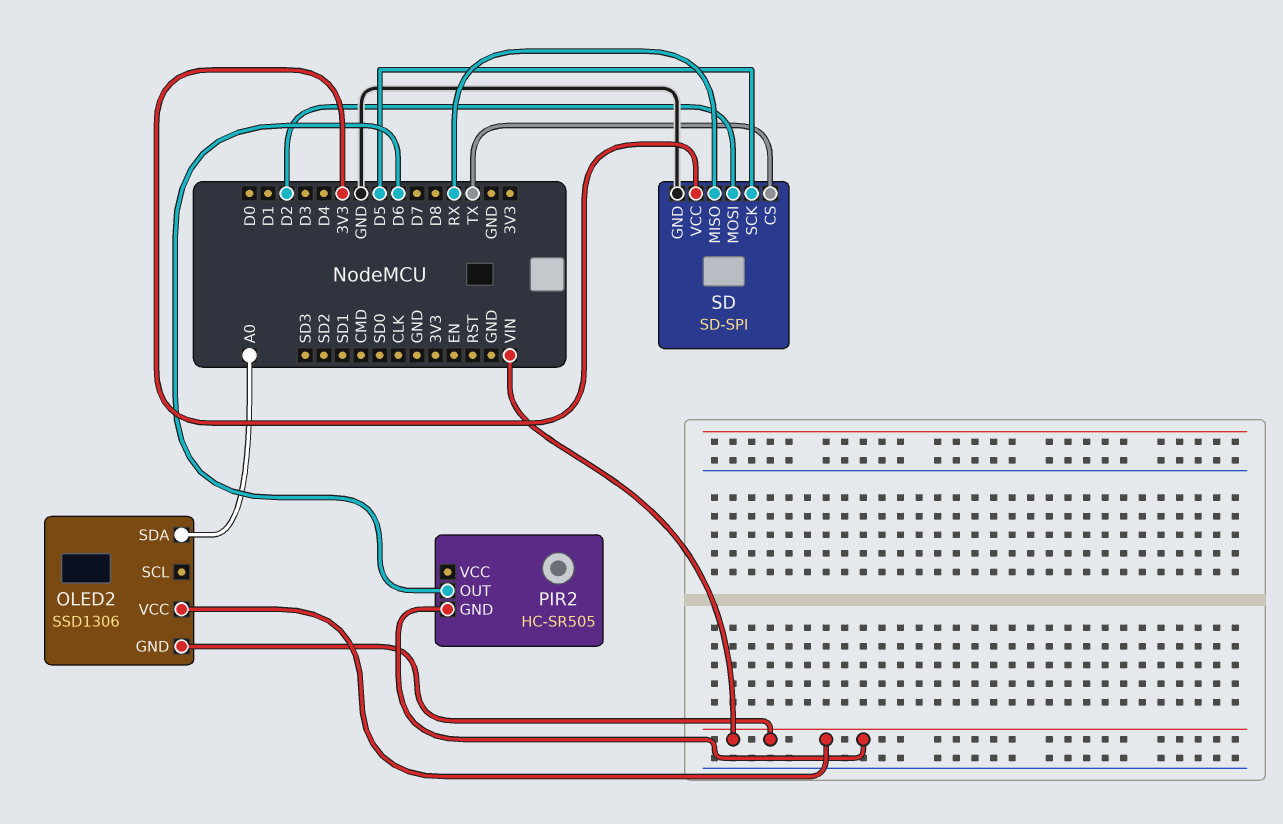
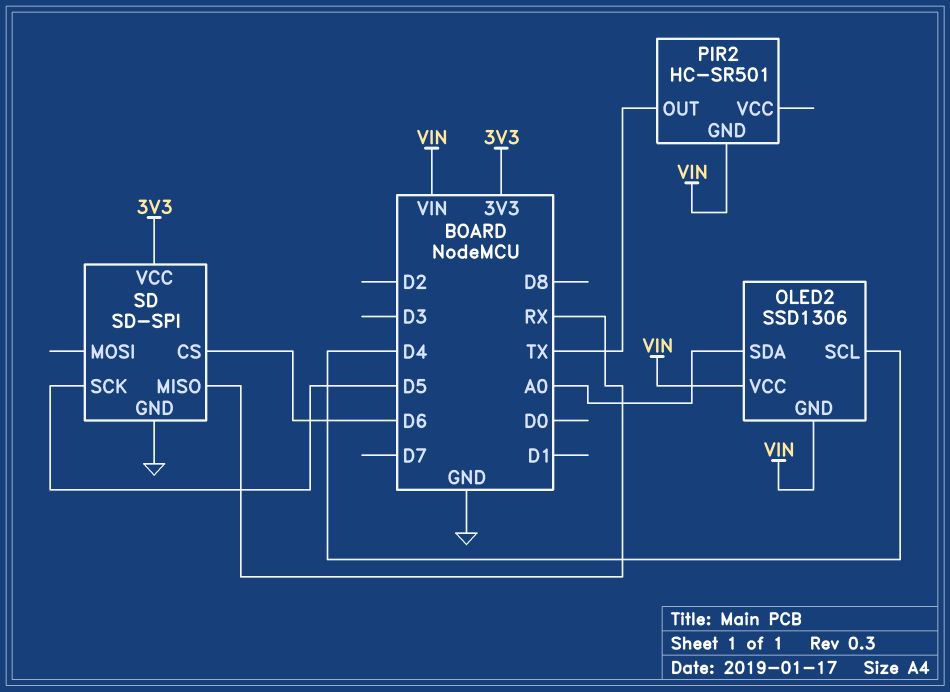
OLED2 pin SCL: none -> D4
PIR2: HC-SR505 -> HC-SR501
PIR2 pin OUT: D6 -> TX
SD pin CS: TX -> D6
SD pin MOSI: D2 -> none

